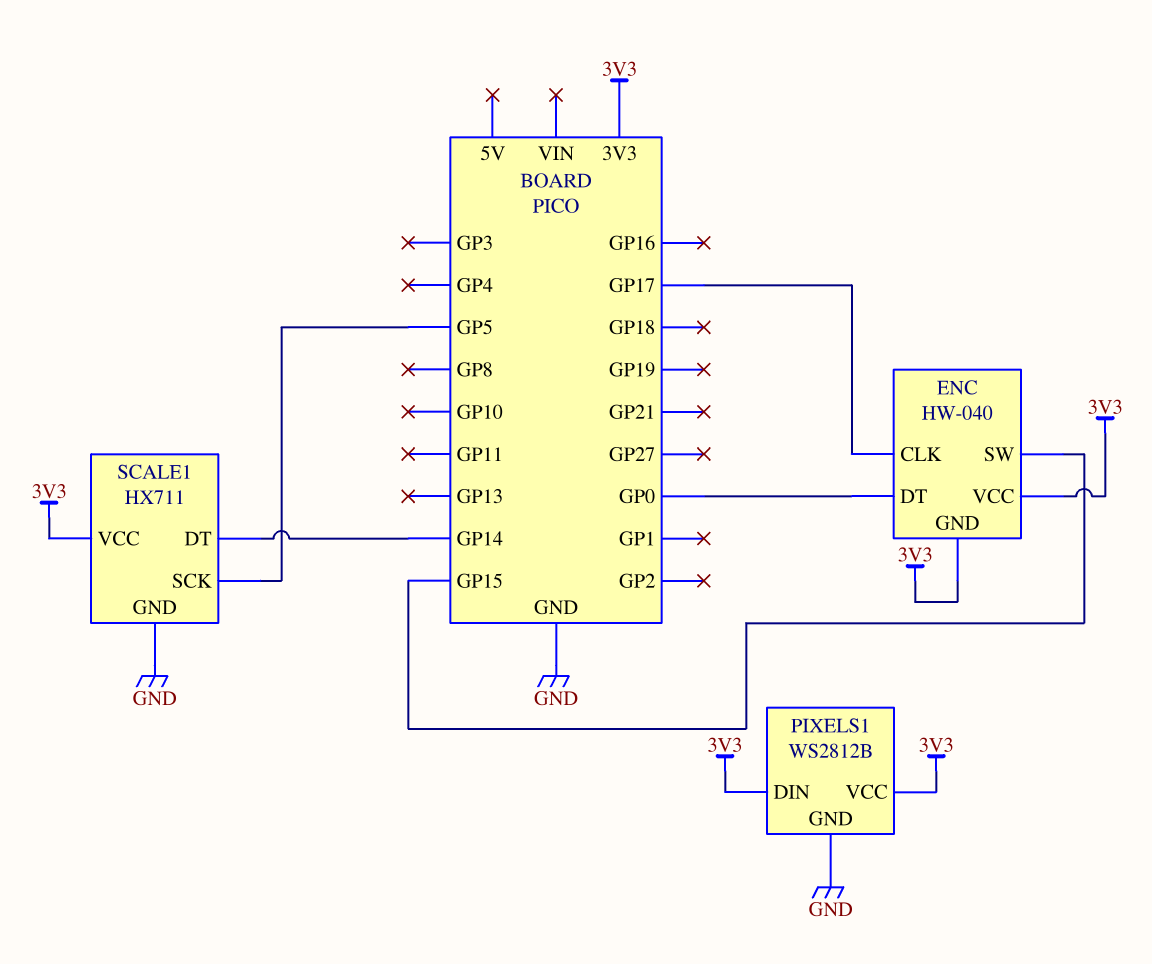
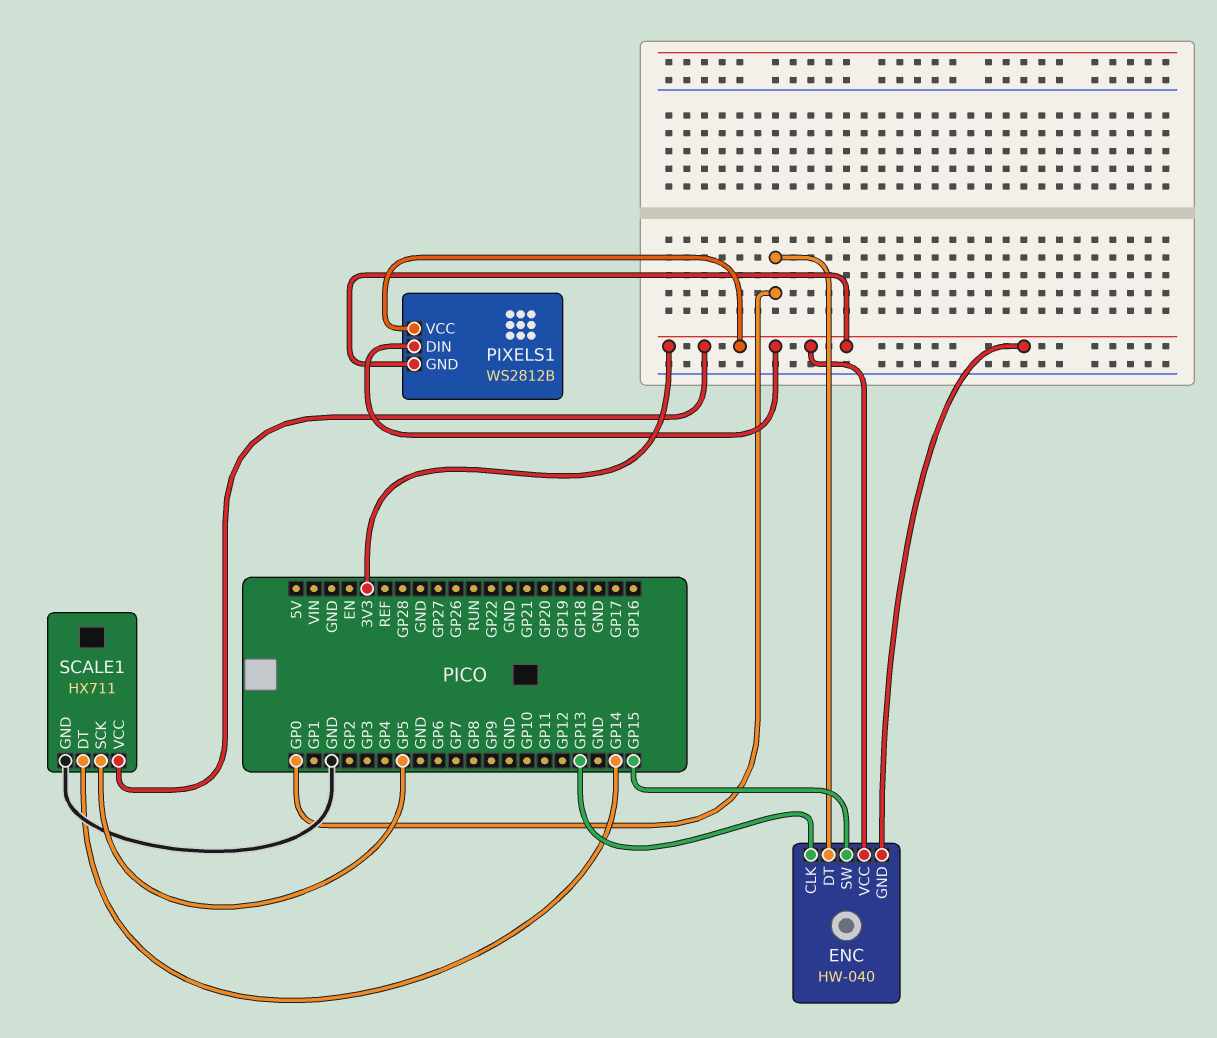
ENC pin CLK: GP17 -> GP13
PIXELS1 pin GND: GND -> 3V3

